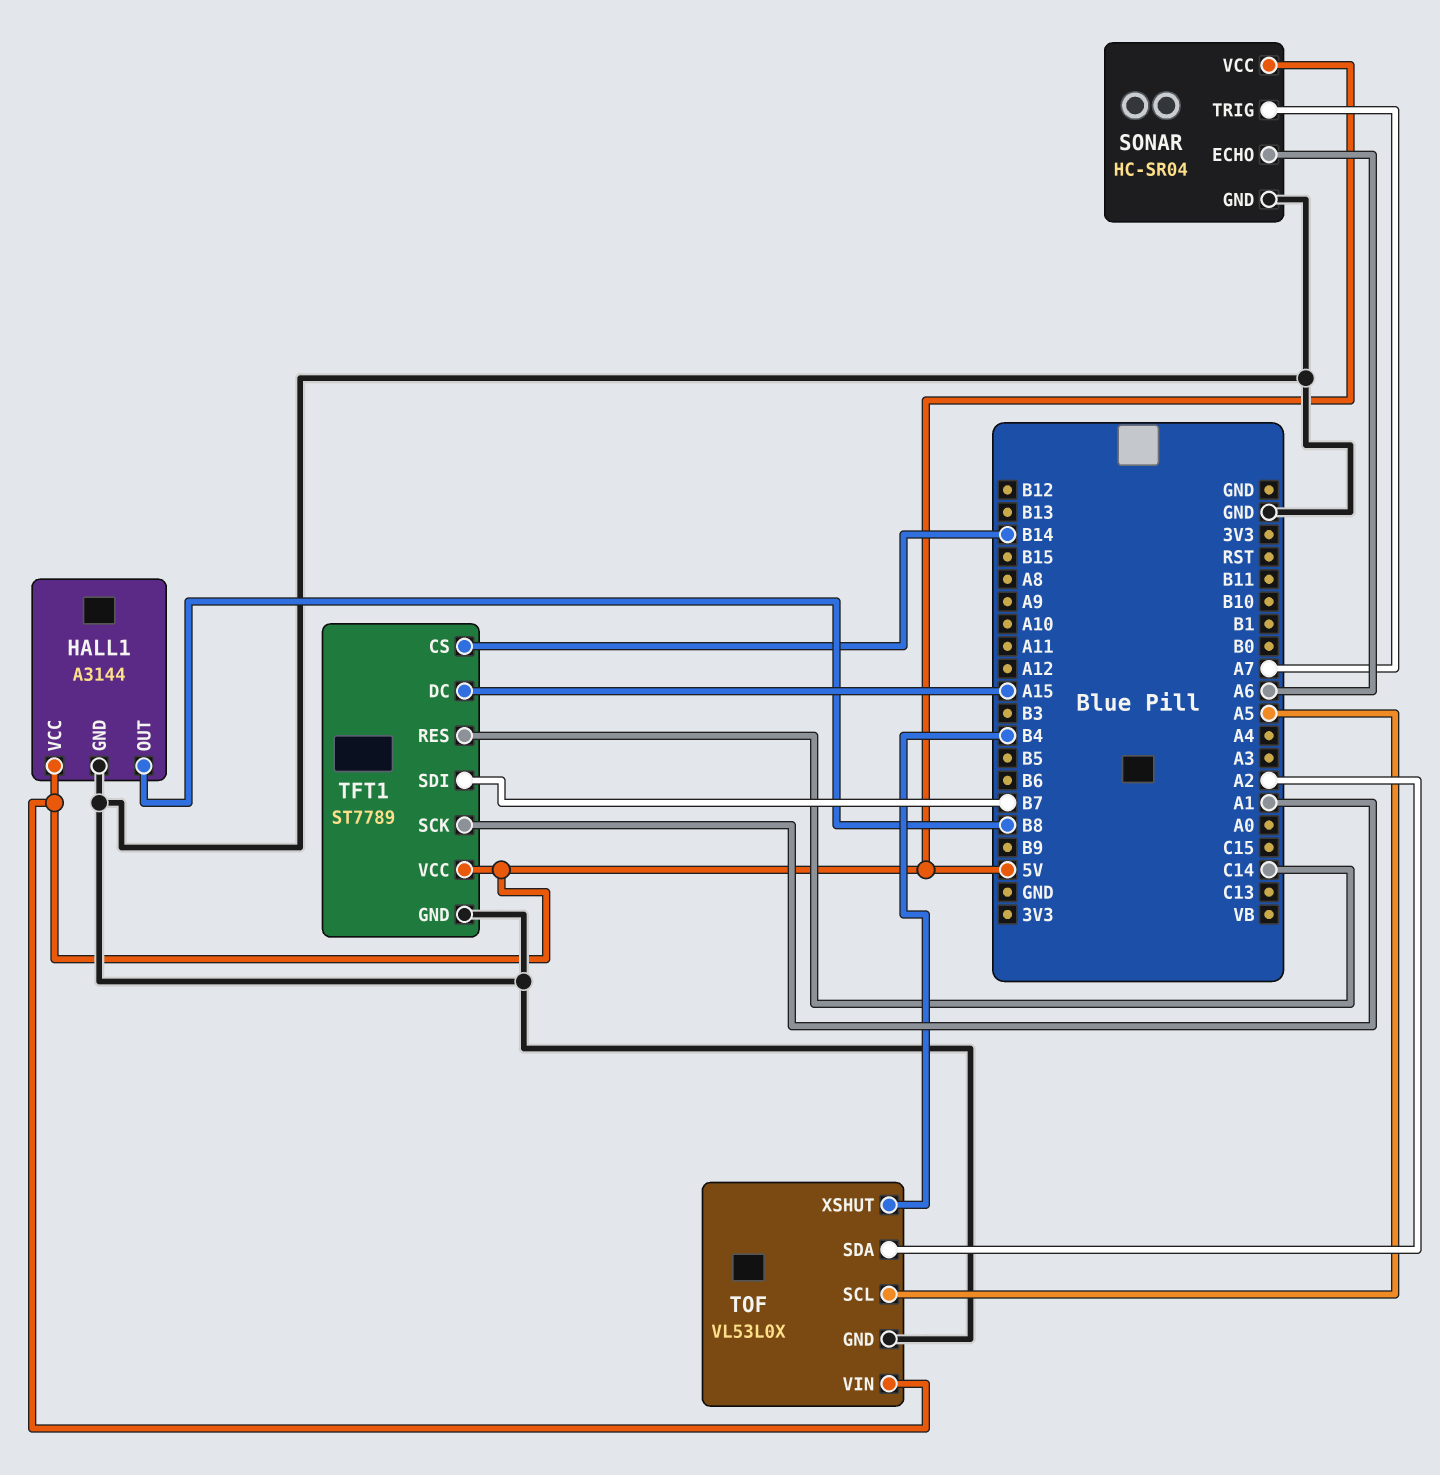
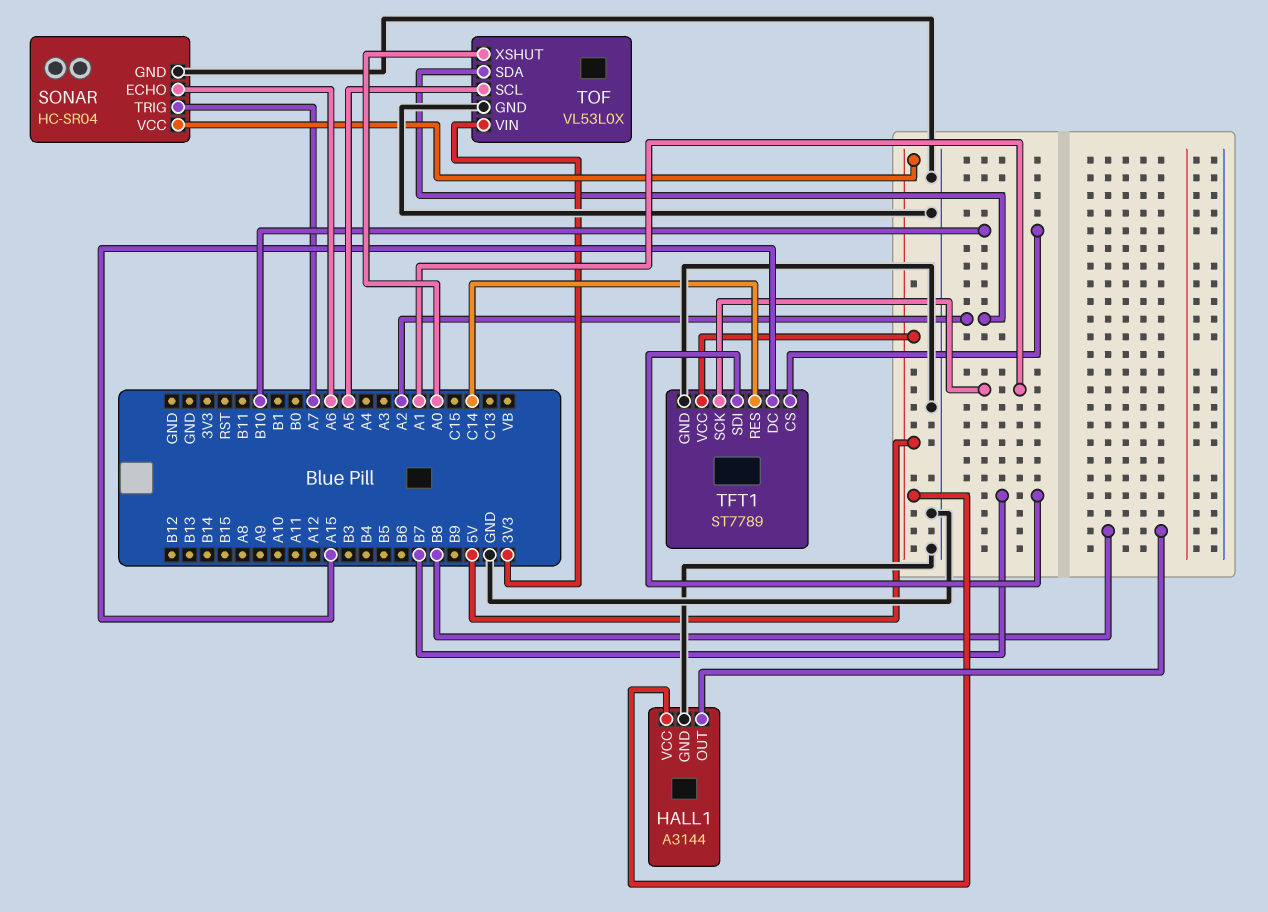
TFT1 pin CS: B14 -> B10
TOF pin VIN: 5V -> 3V3
TOF pin XSHUT: B4 -> A0

